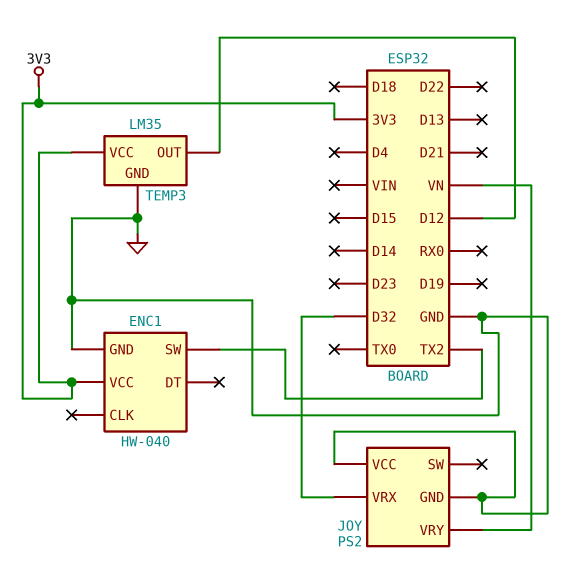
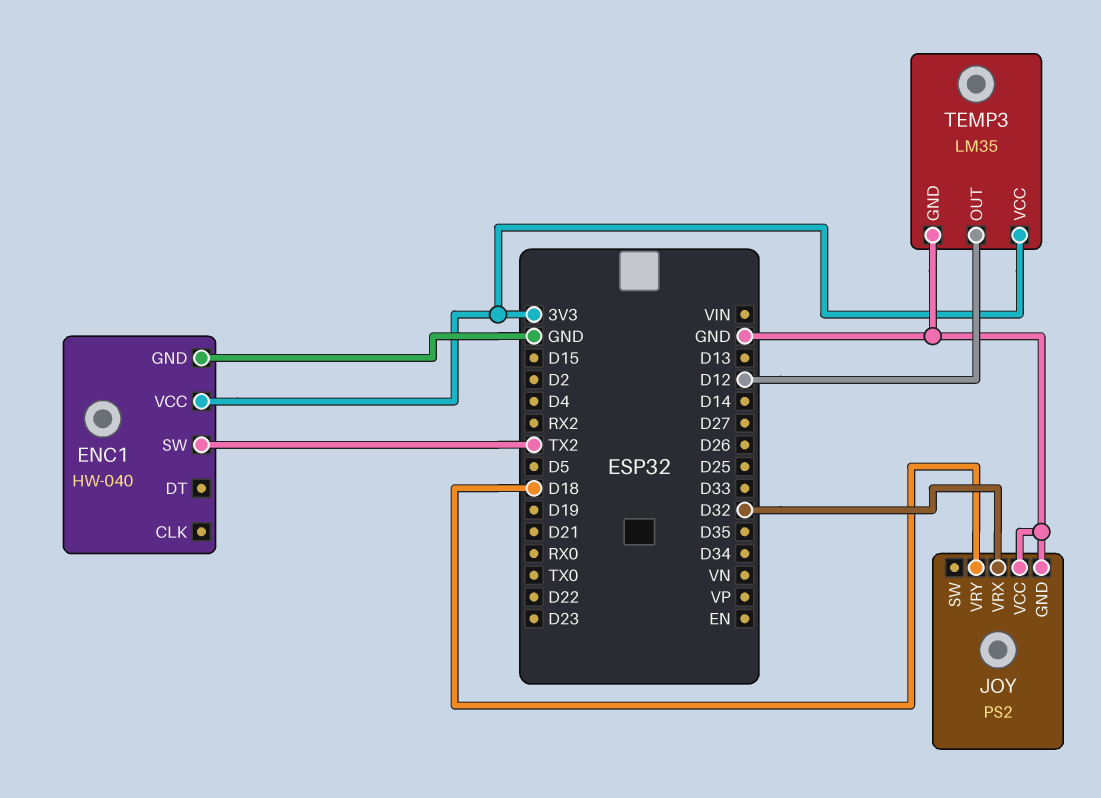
JOY pin VRY: VN -> D18

